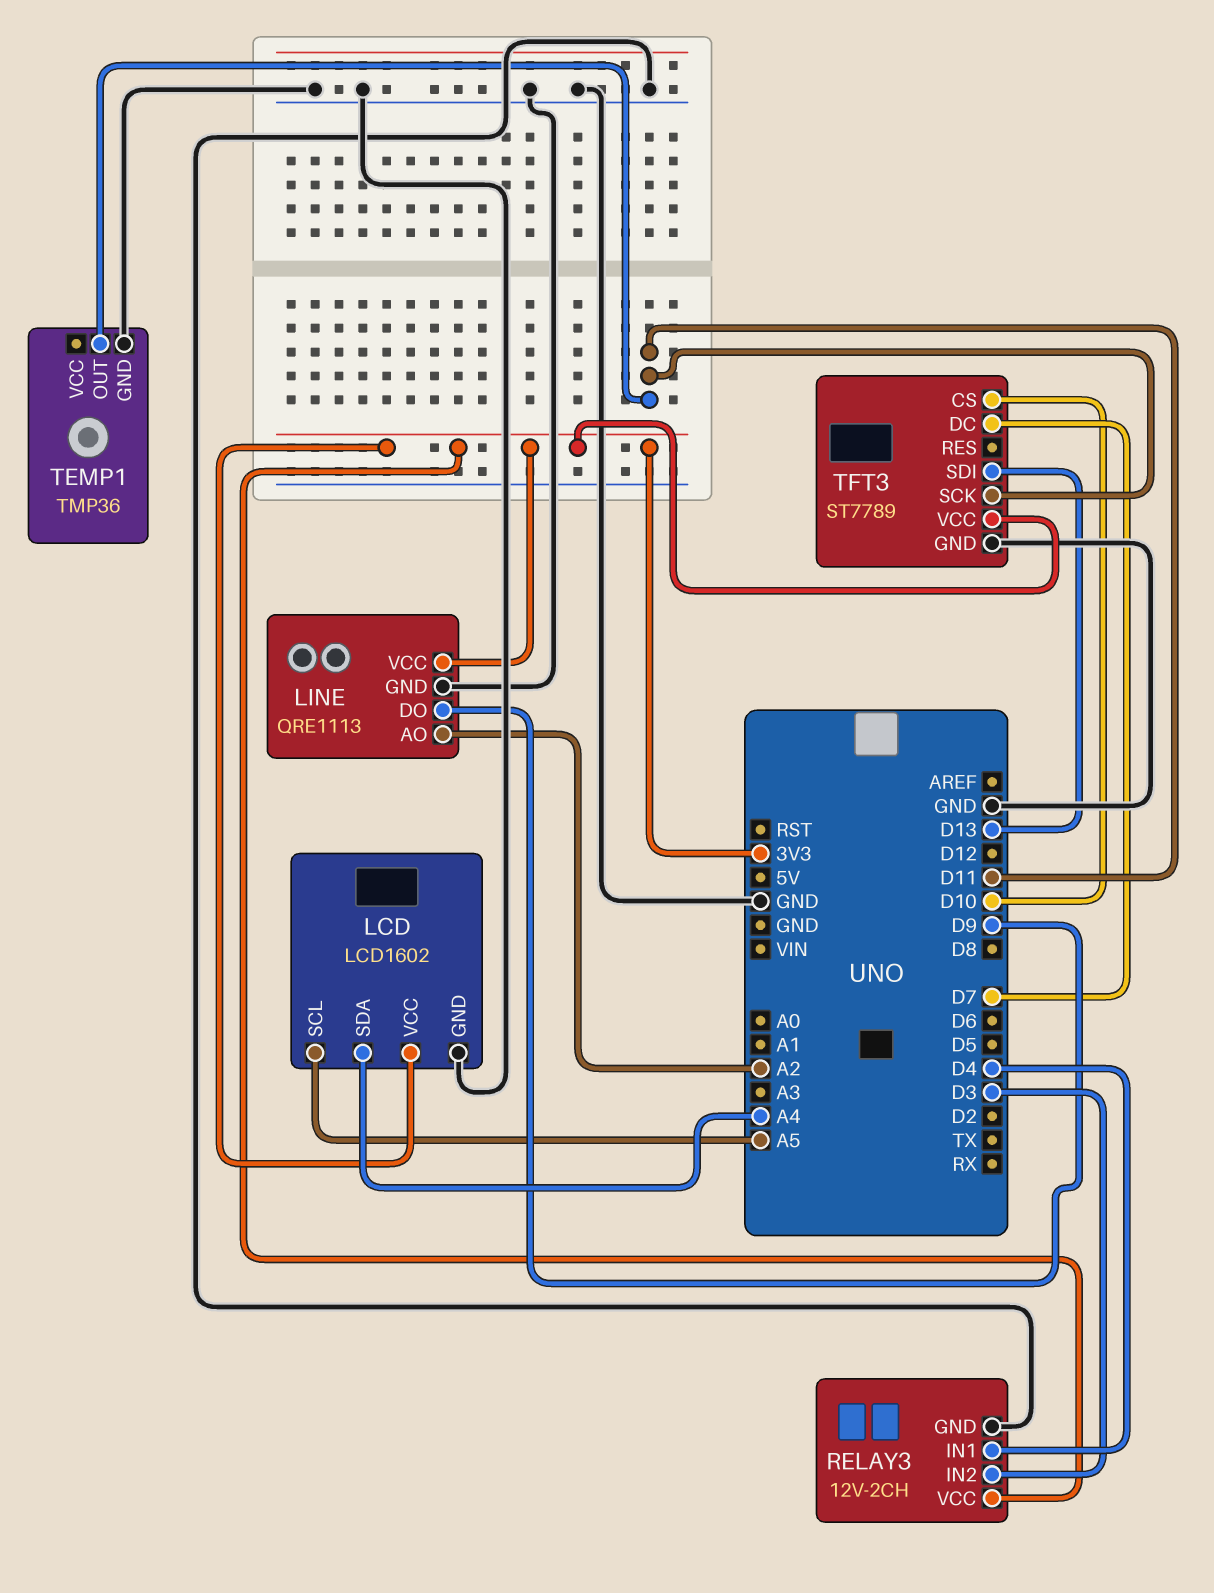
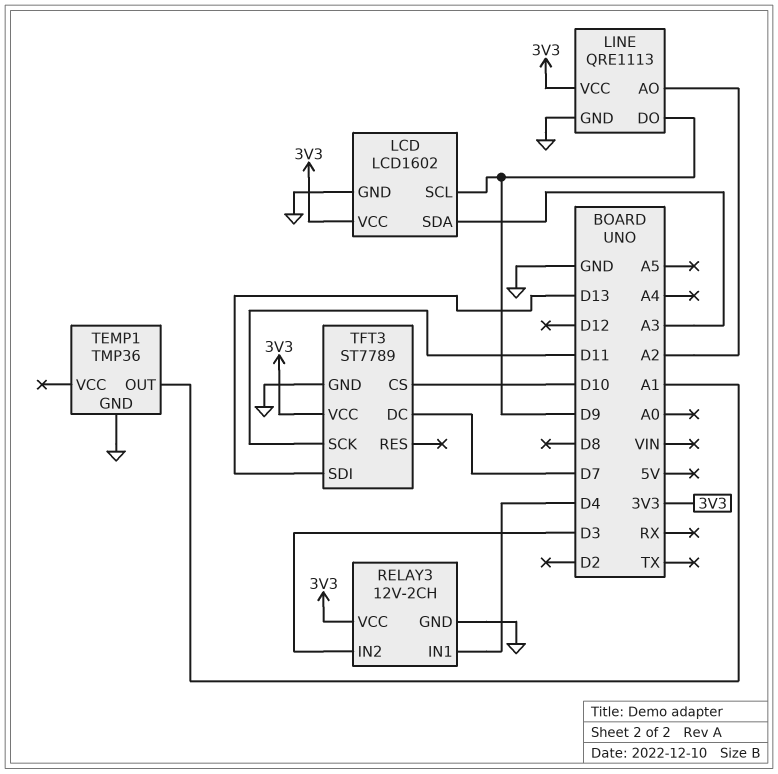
LCD pin SCL: A5 -> D9
LCD pin SDA: A4 -> A3
TEMP1 pin OUT: D11 -> A1

